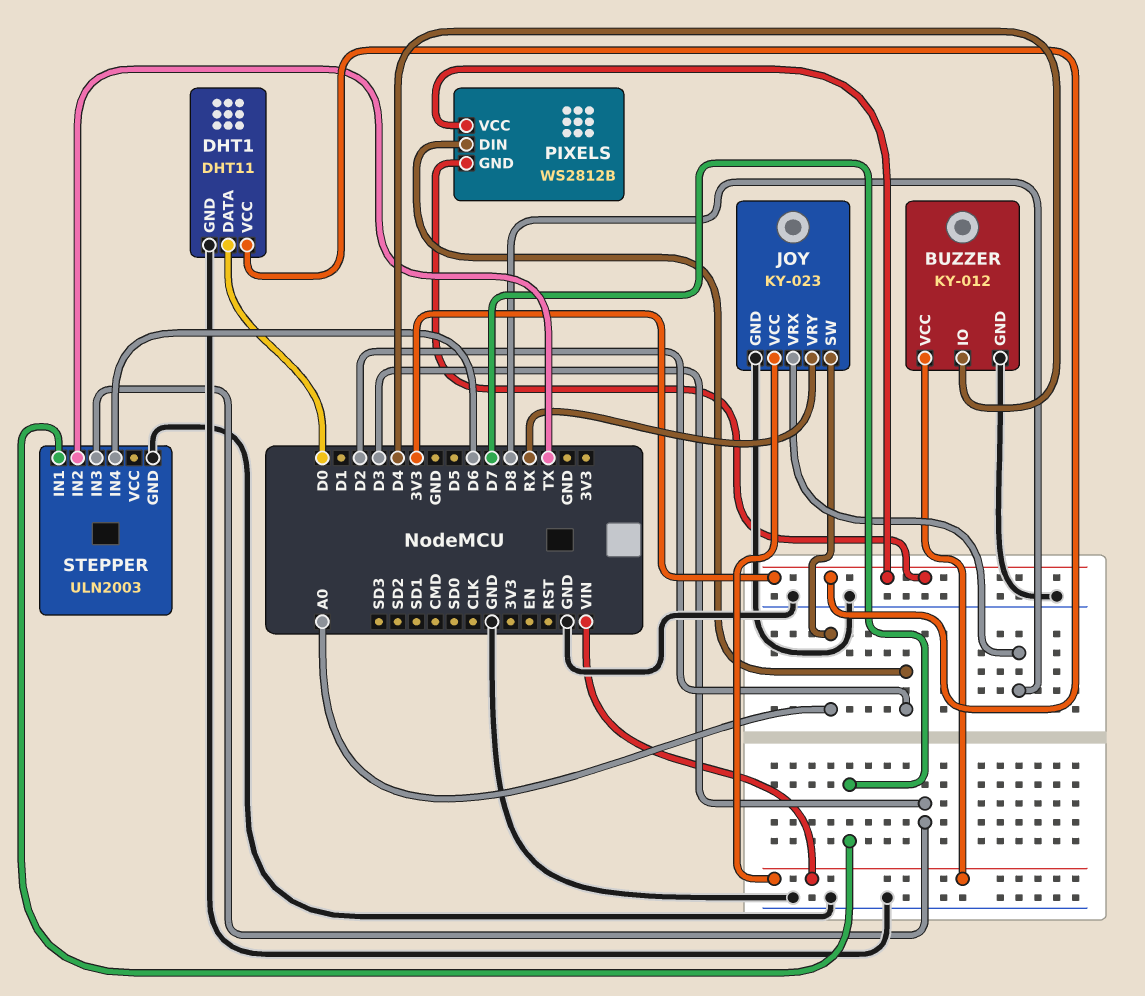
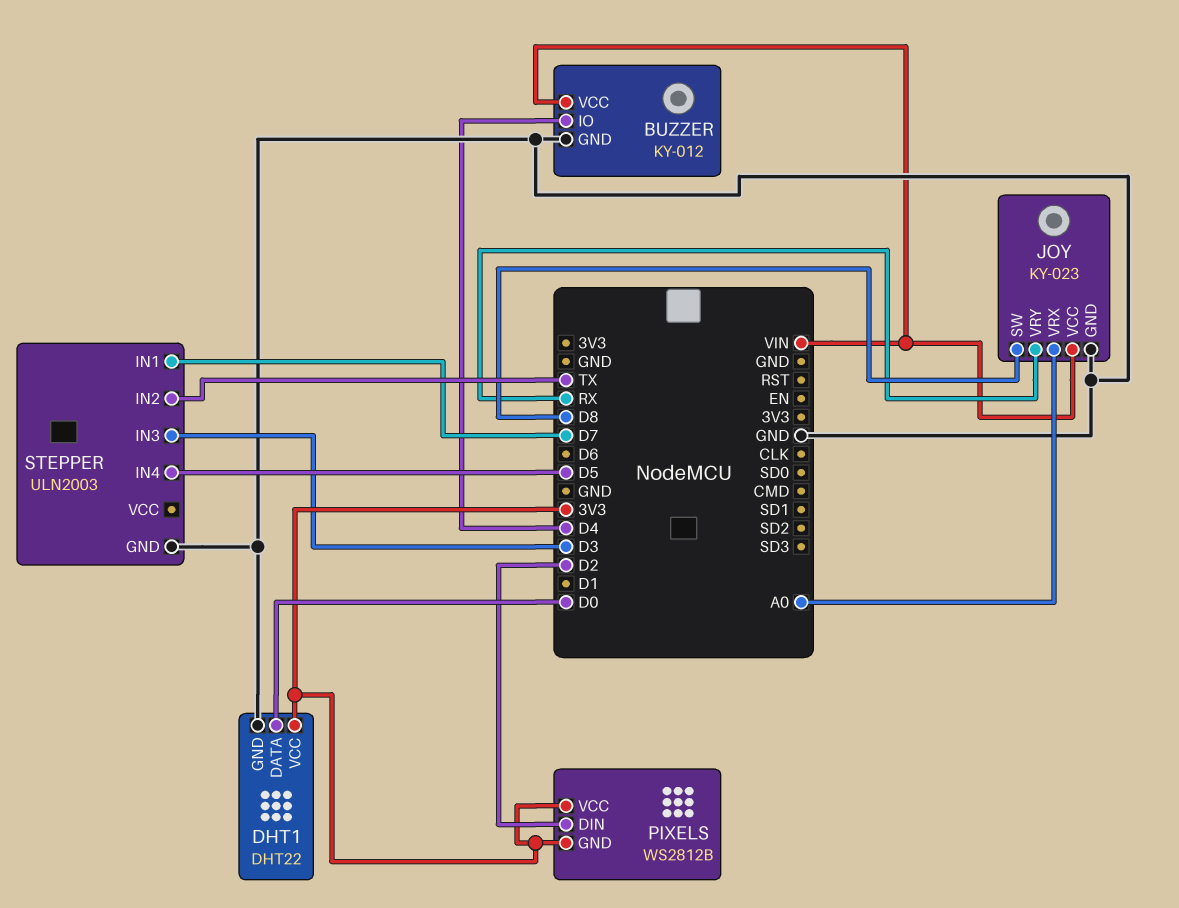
DHT1: DHT11 -> DHT22
JOY pin SW: A0 -> D8
JOY pin VRX: D8 -> A0
STEPPER pin IN4: D6 -> D5

